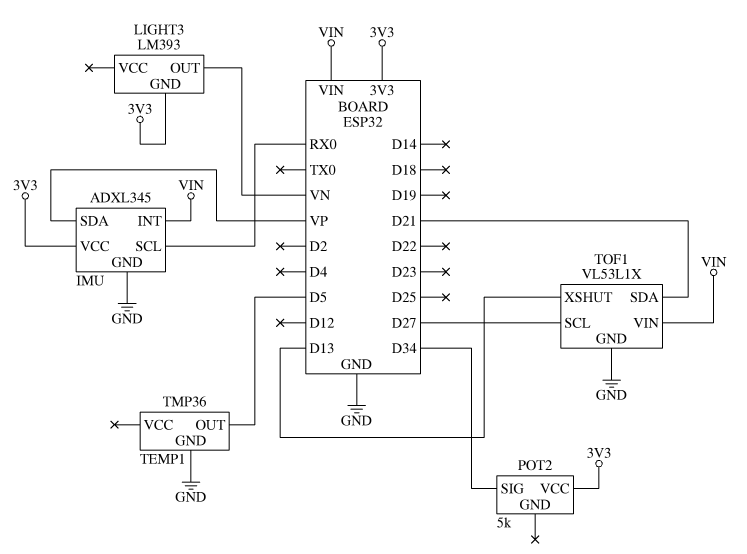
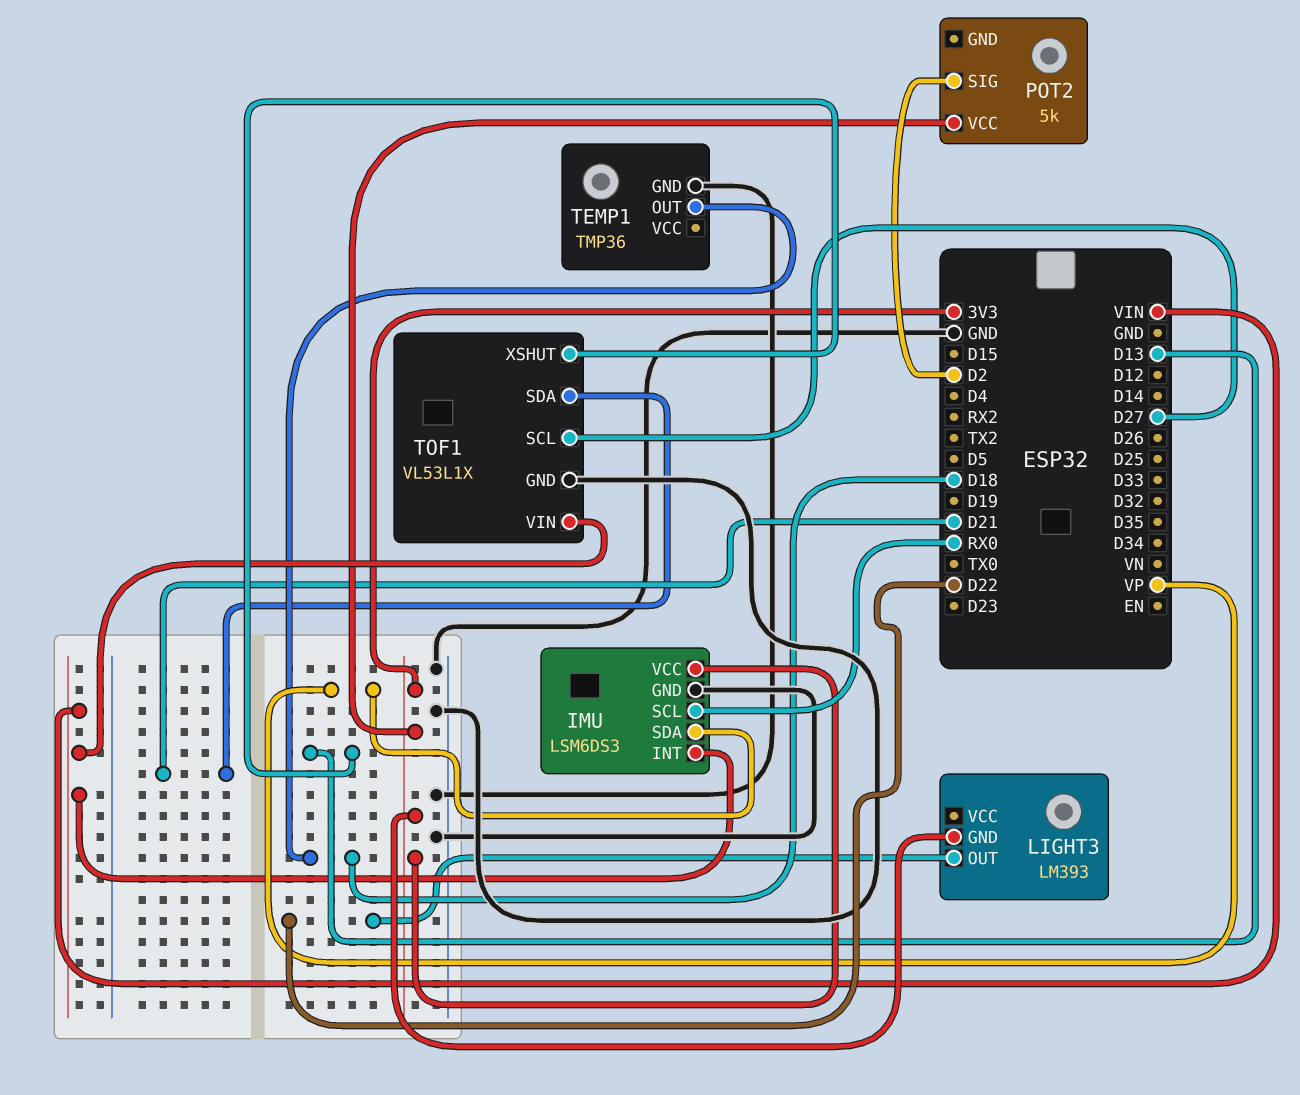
IMU: ADXL345 -> LSM6DS3
LIGHT3 pin OUT: VN -> D22
POT2 pin SIG: D34 -> D2
TEMP1 pin OUT: D5 -> D18

